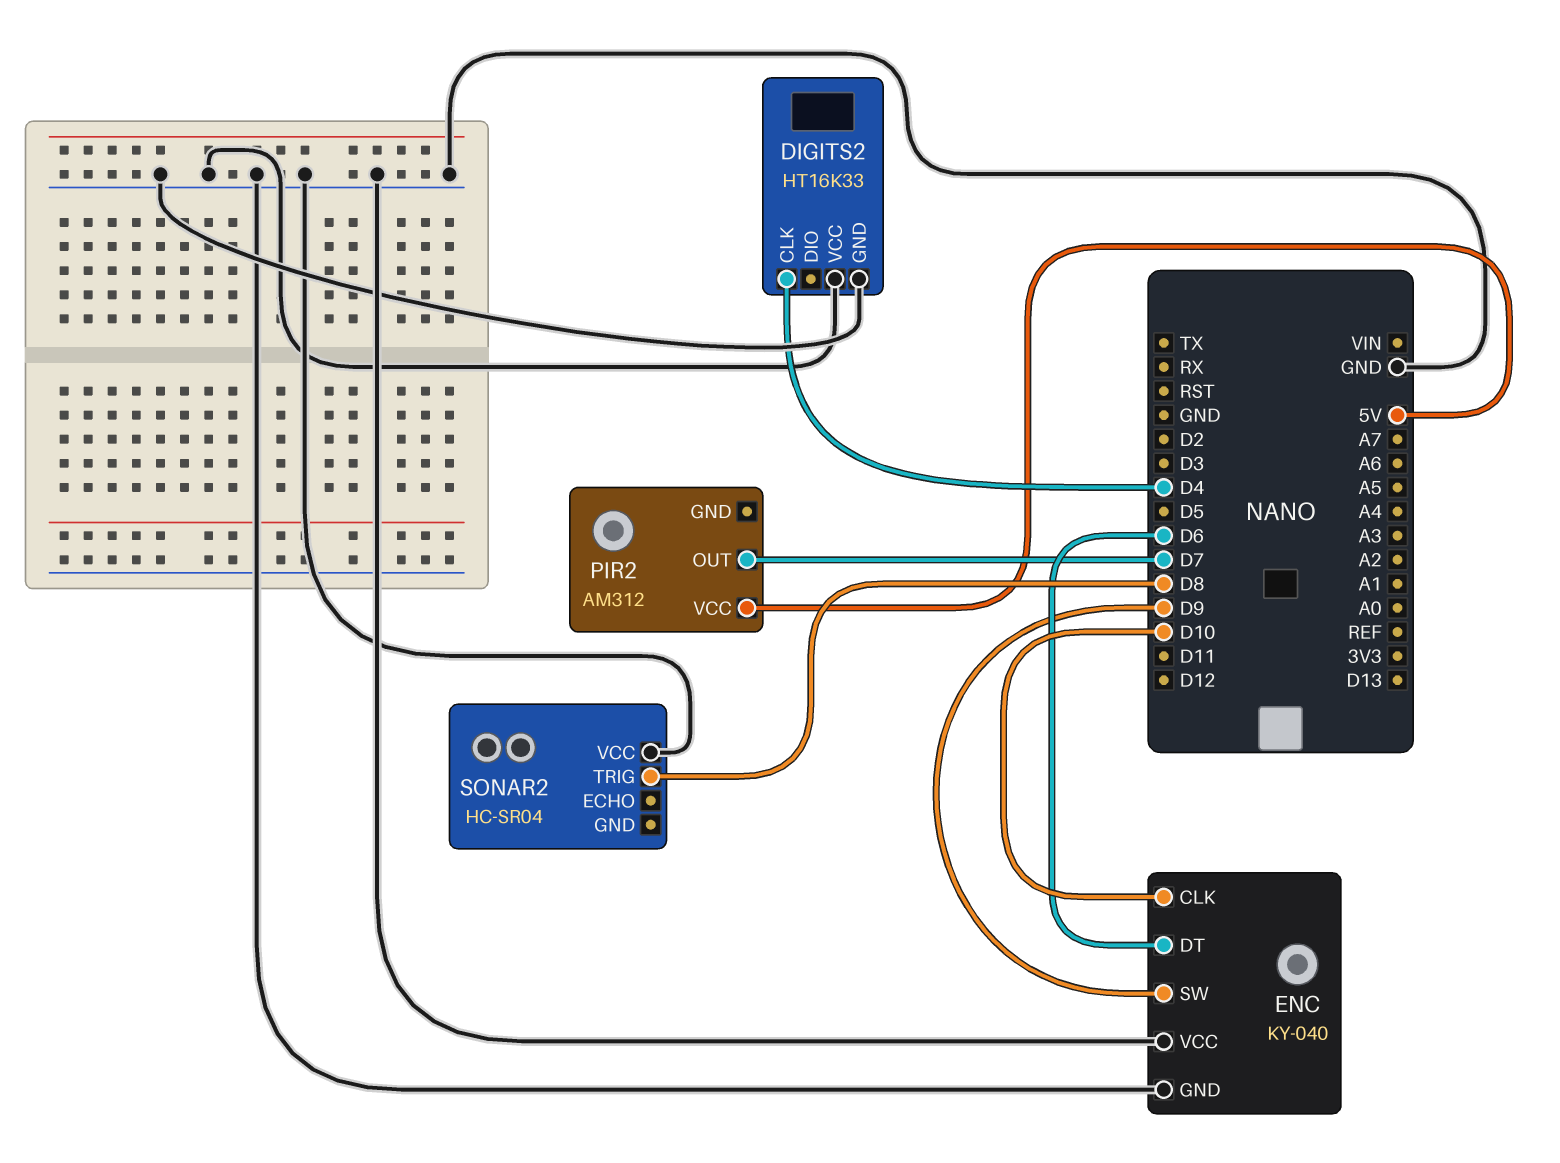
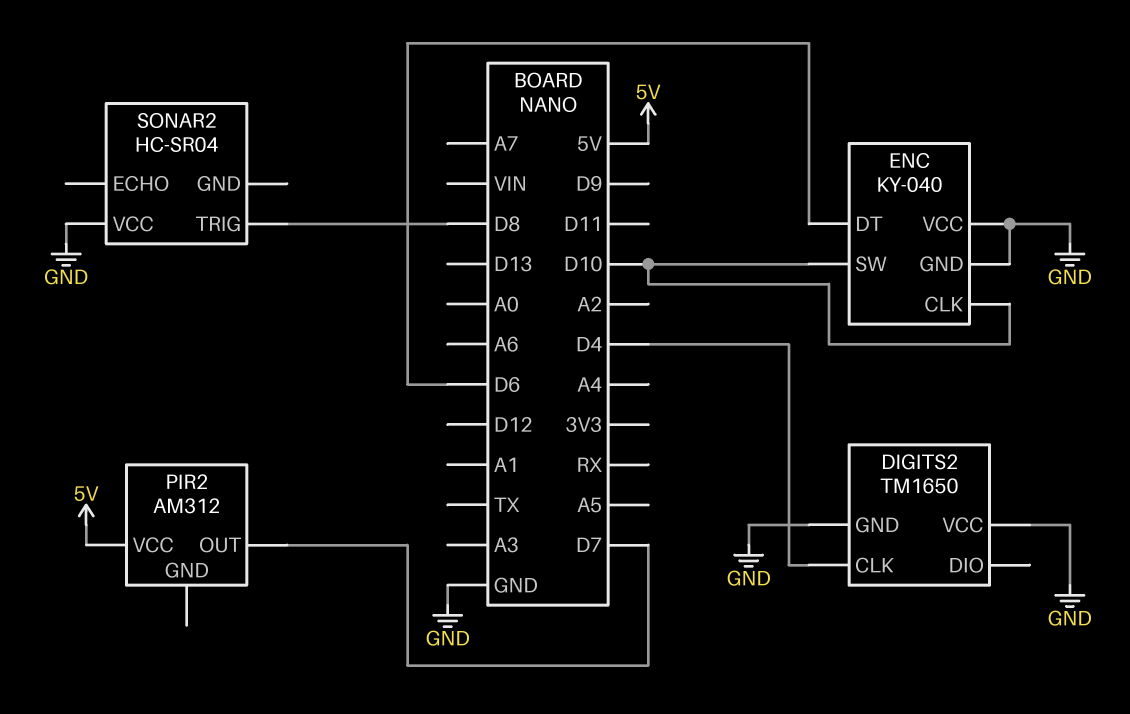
DIGITS2: HT16K33 -> TM1650
ENC pin SW: D9 -> D10

